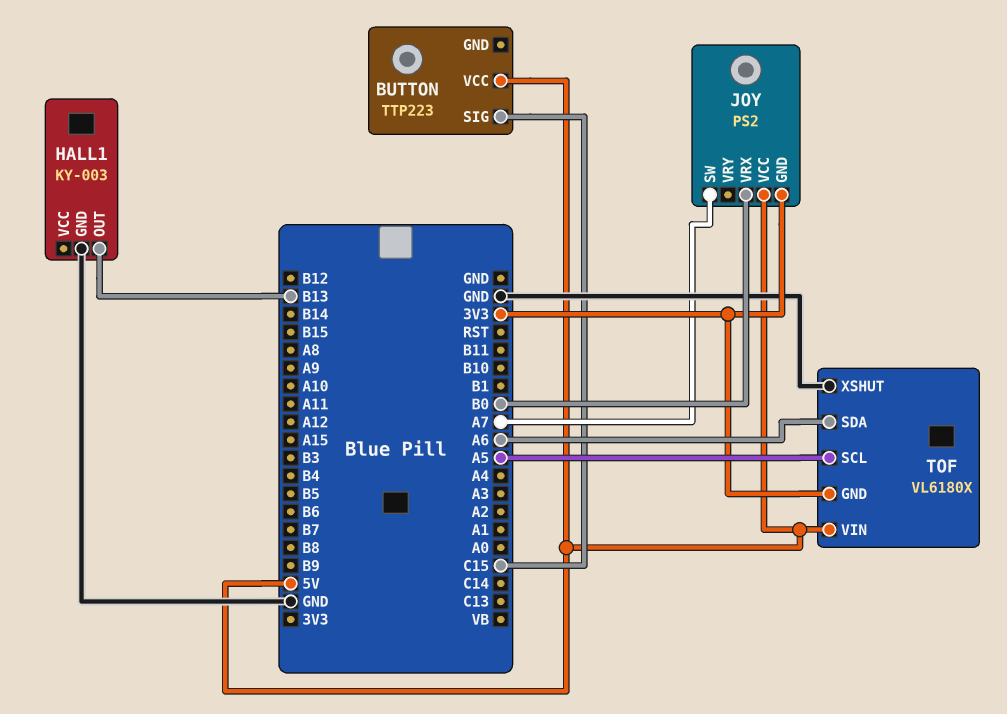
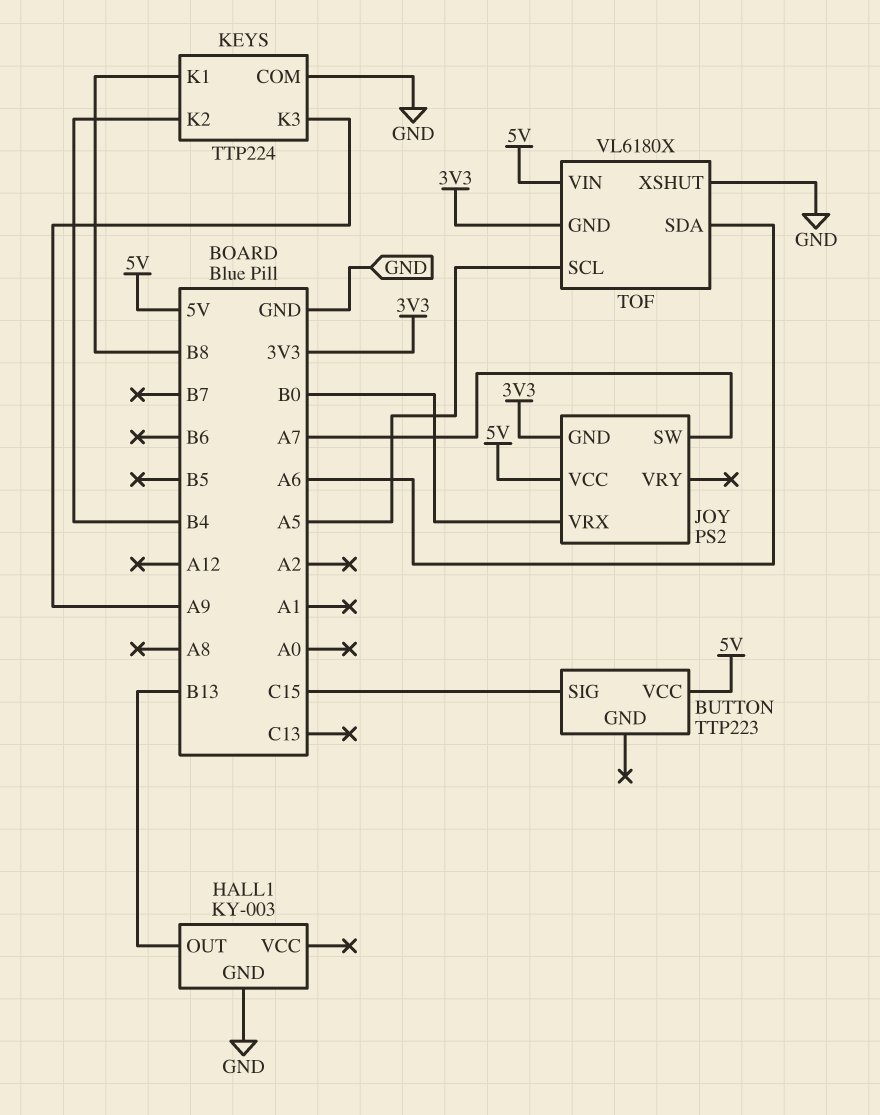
KEYS: none -> TTP224
KEYS pin COM: none -> GND
KEYS pin K1: none -> B8
KEYS pin K2: none -> B4
KEYS pin K3: none -> A9

